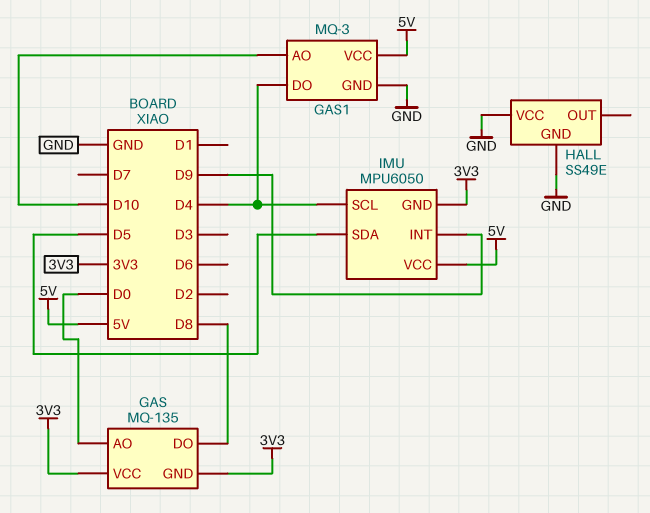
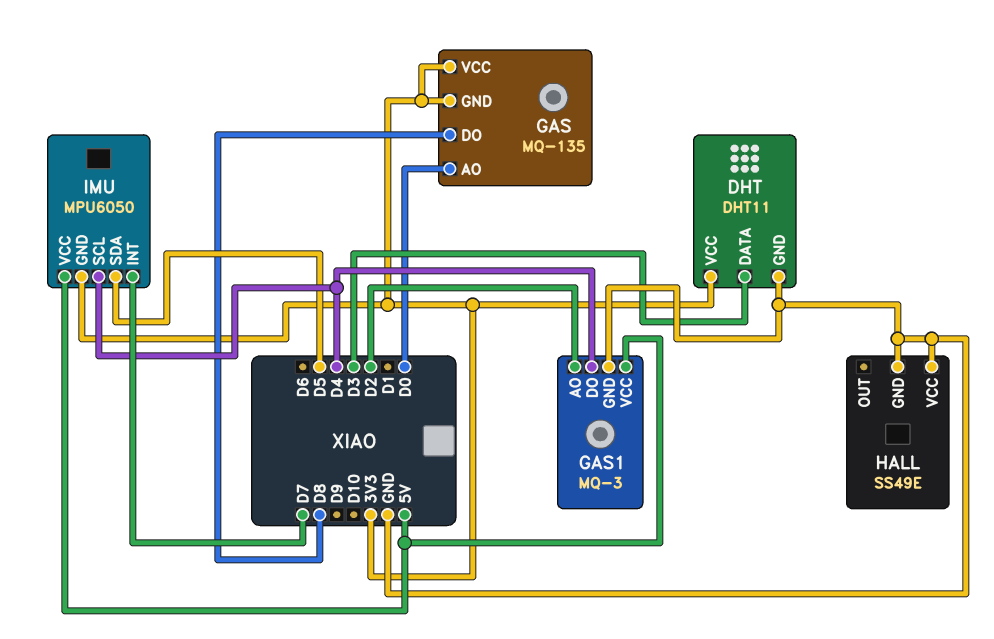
DHT: none -> DHT11
DHT pin DATA: none -> D3
DHT pin GND: none -> GND
DHT pin VCC: none -> 3V3
GAS1 pin AO: D10 -> D2
IMU pin INT: D9 -> D7

